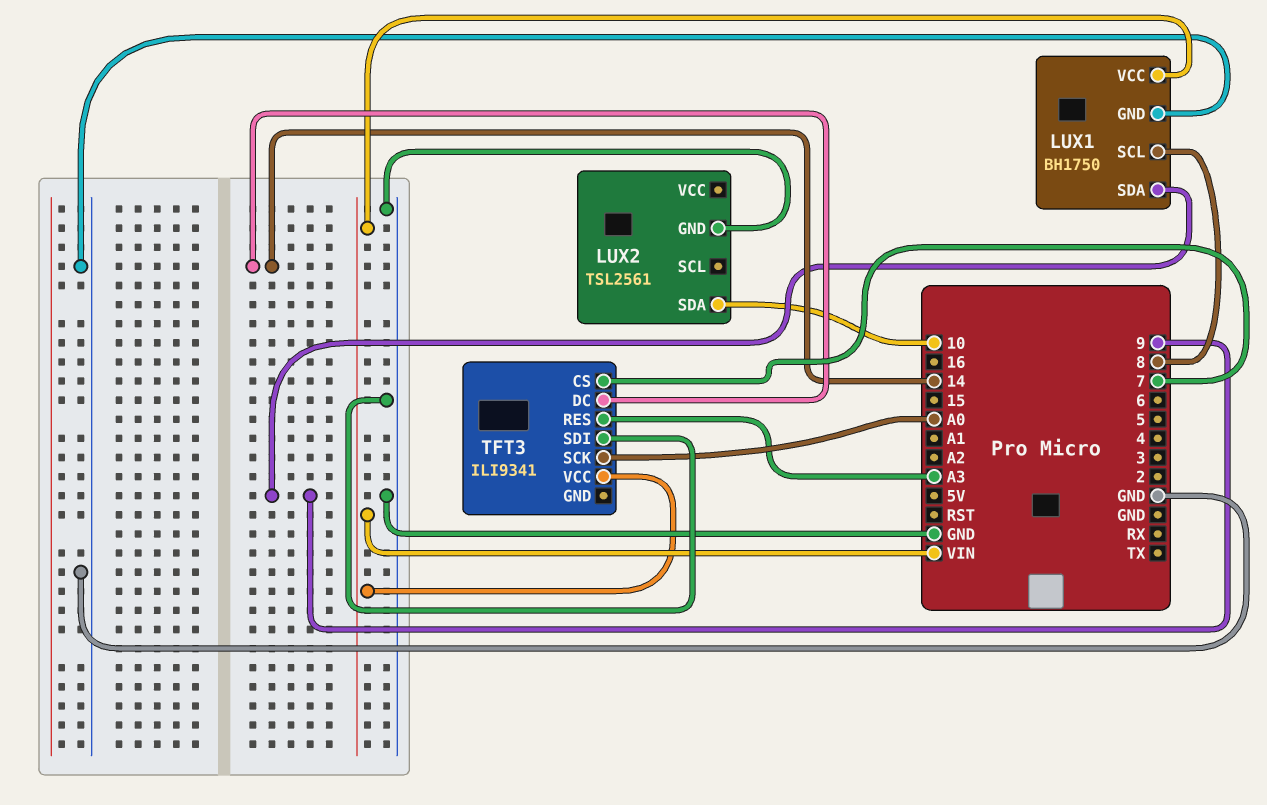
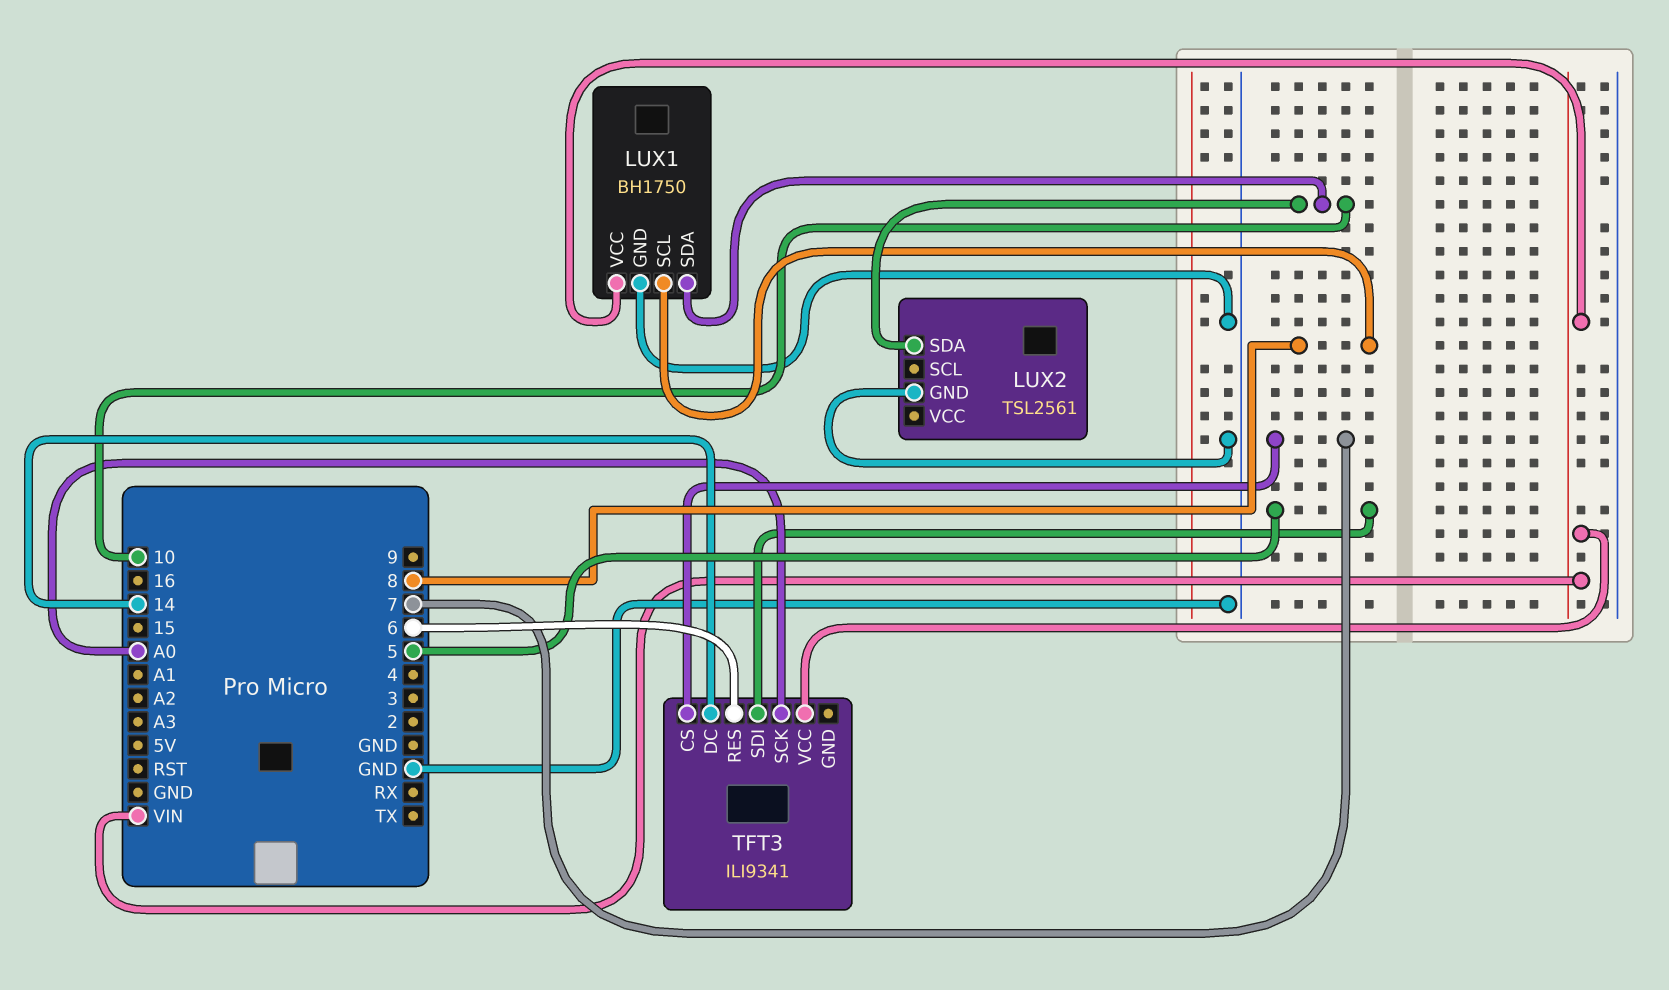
LUX1 pin SDA: 9 -> 10
TFT3 pin RES: A3 -> 6
TFT3 pin SDI: GND -> 5

